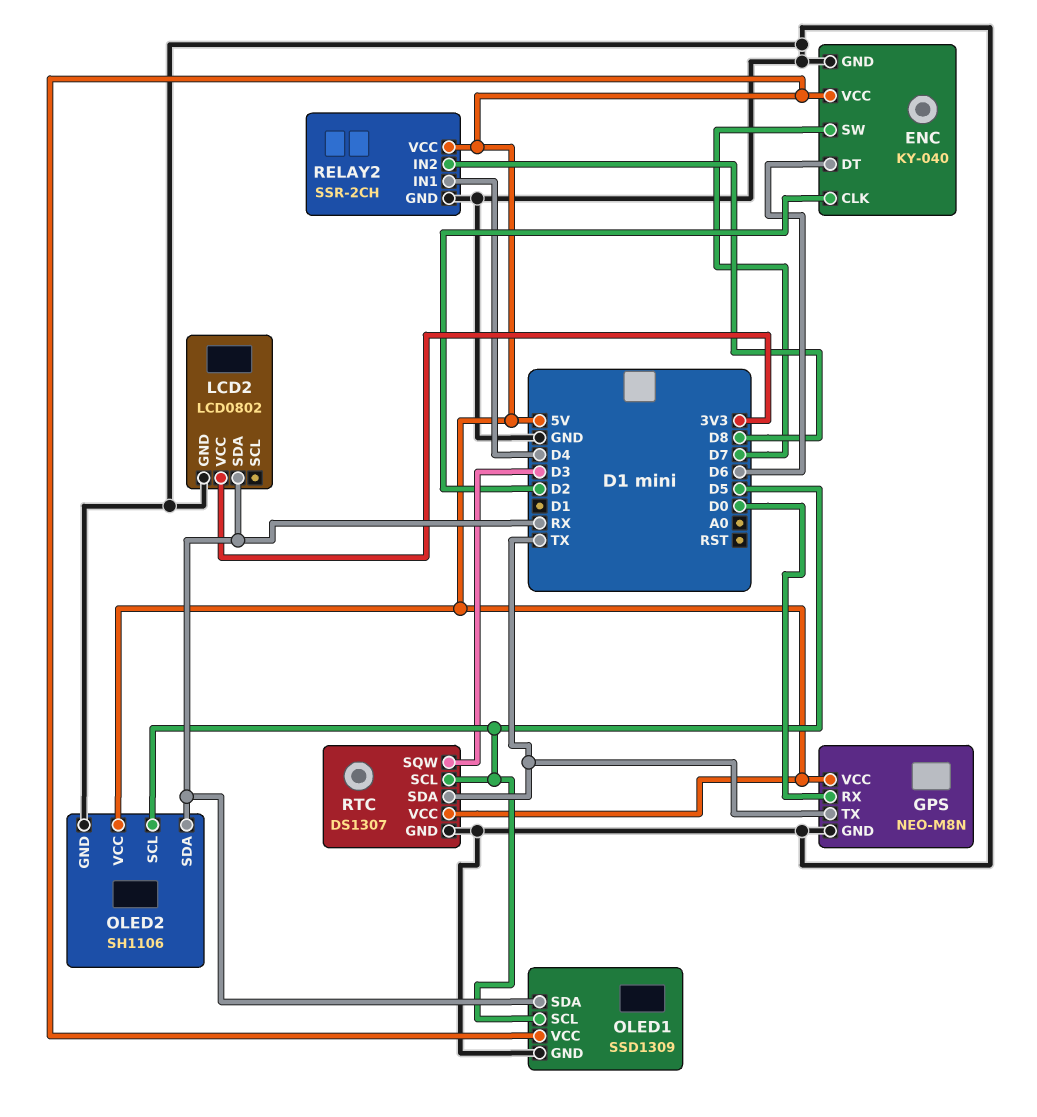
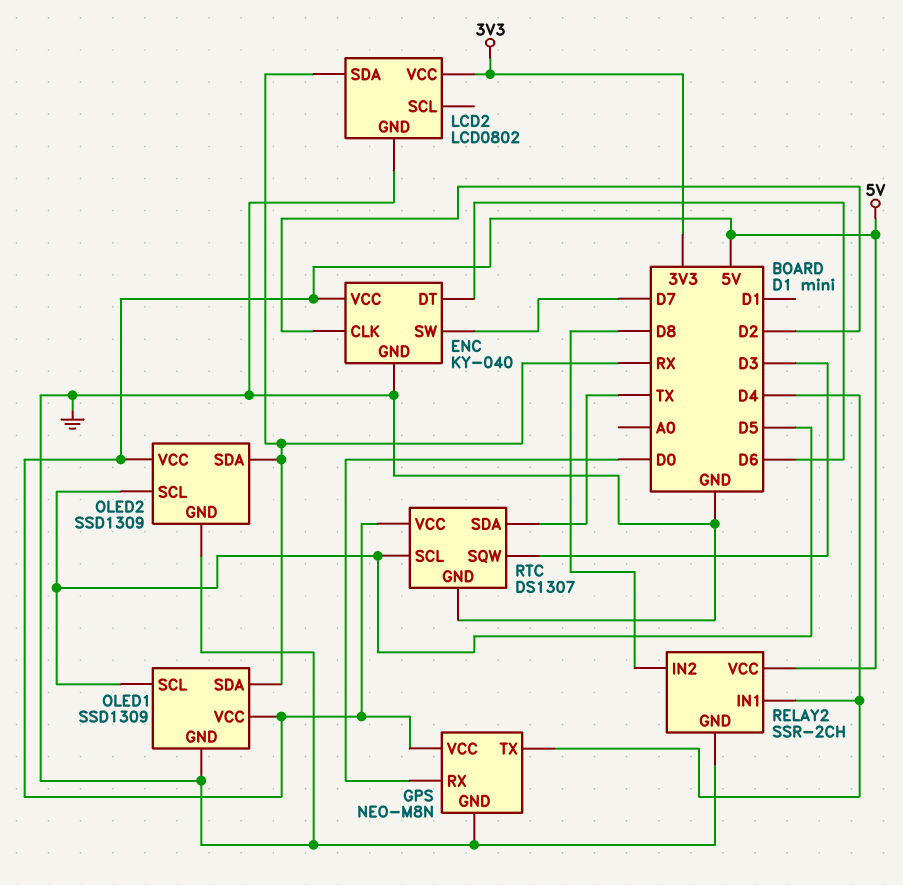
GPS pin TX: TX -> D4
OLED2: SH1106 -> SSD1309

